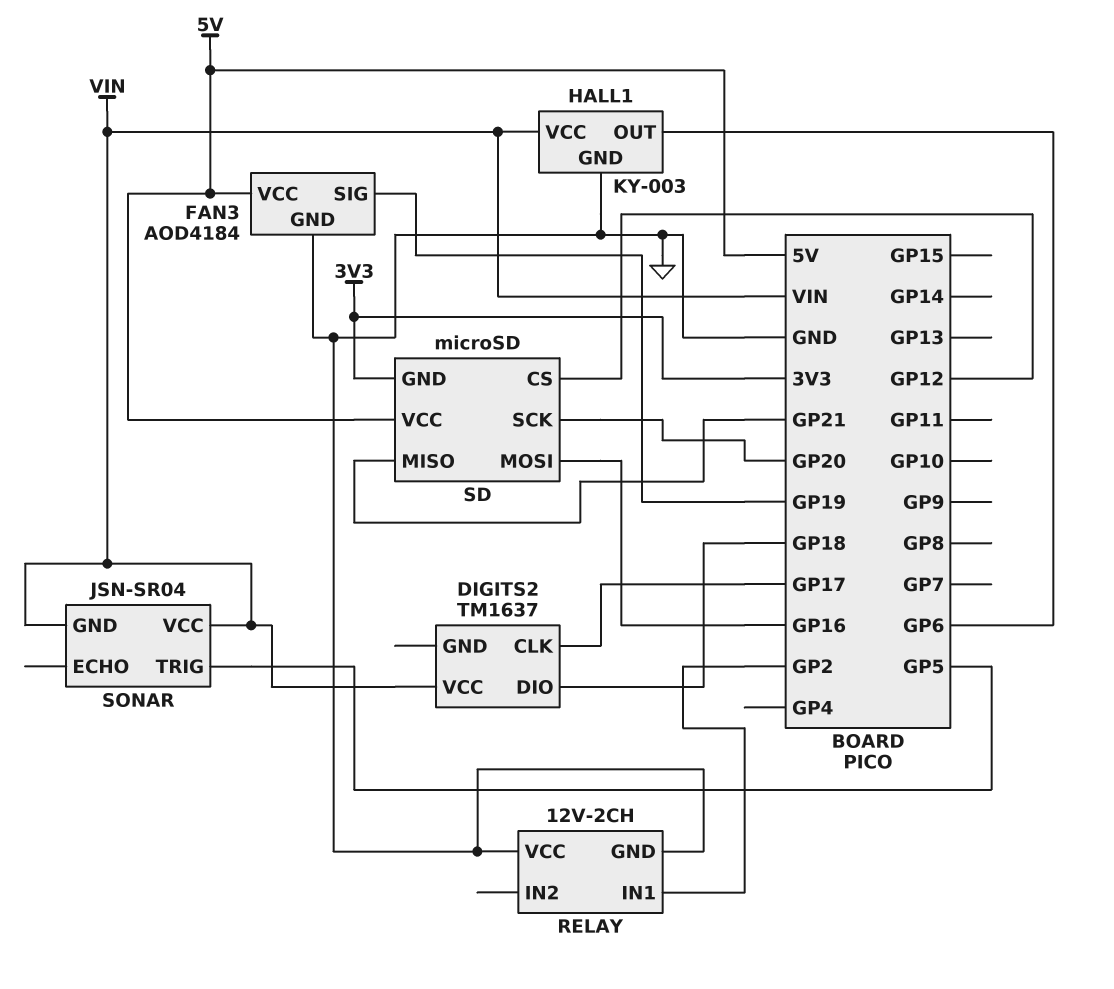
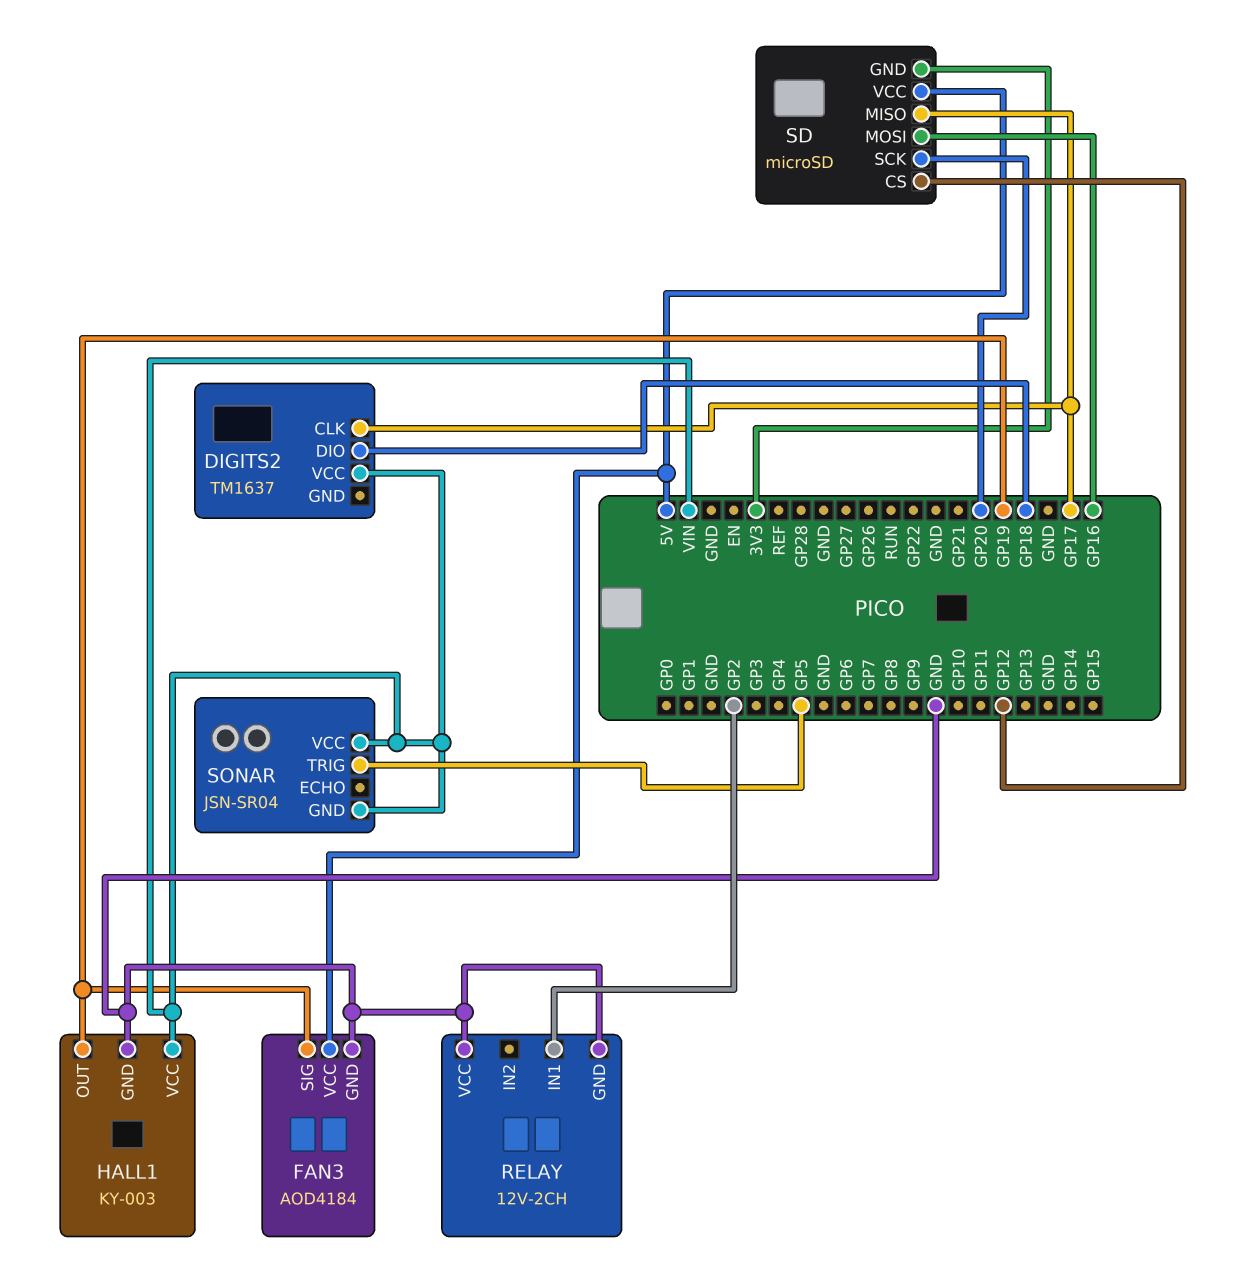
HALL1 pin OUT: GP6 -> GP19
SD pin MISO: GP21 -> GP17

